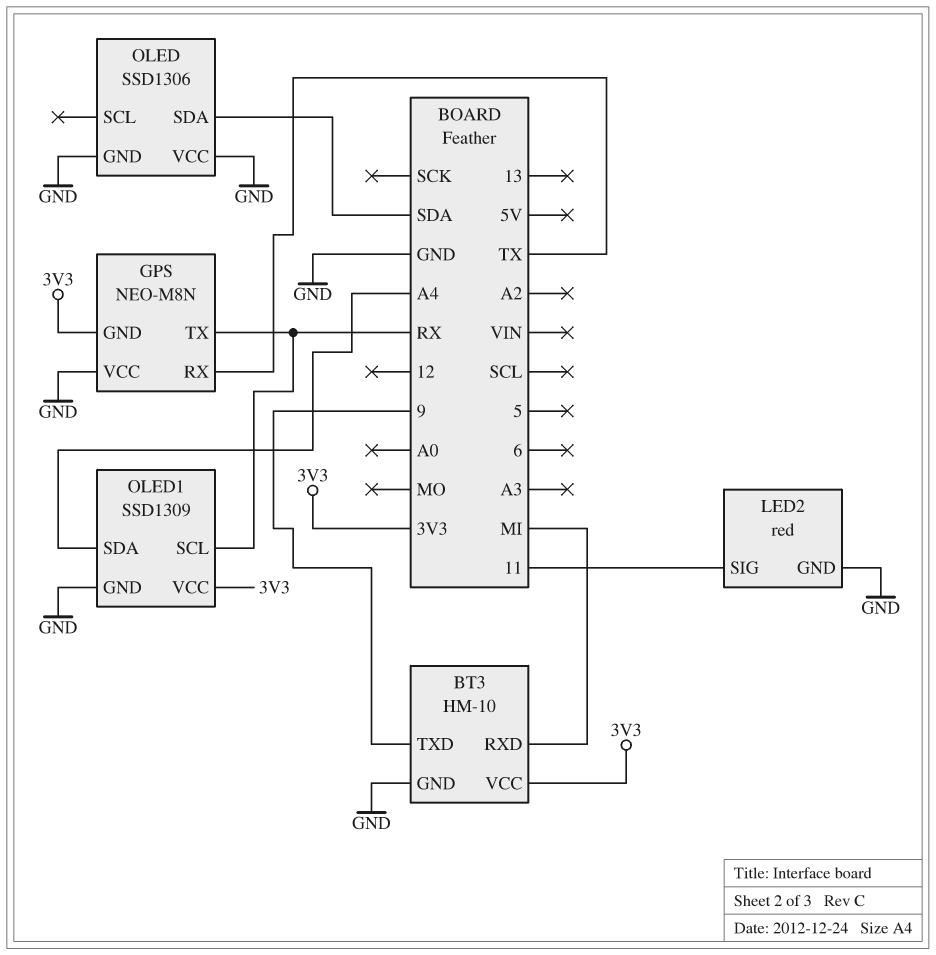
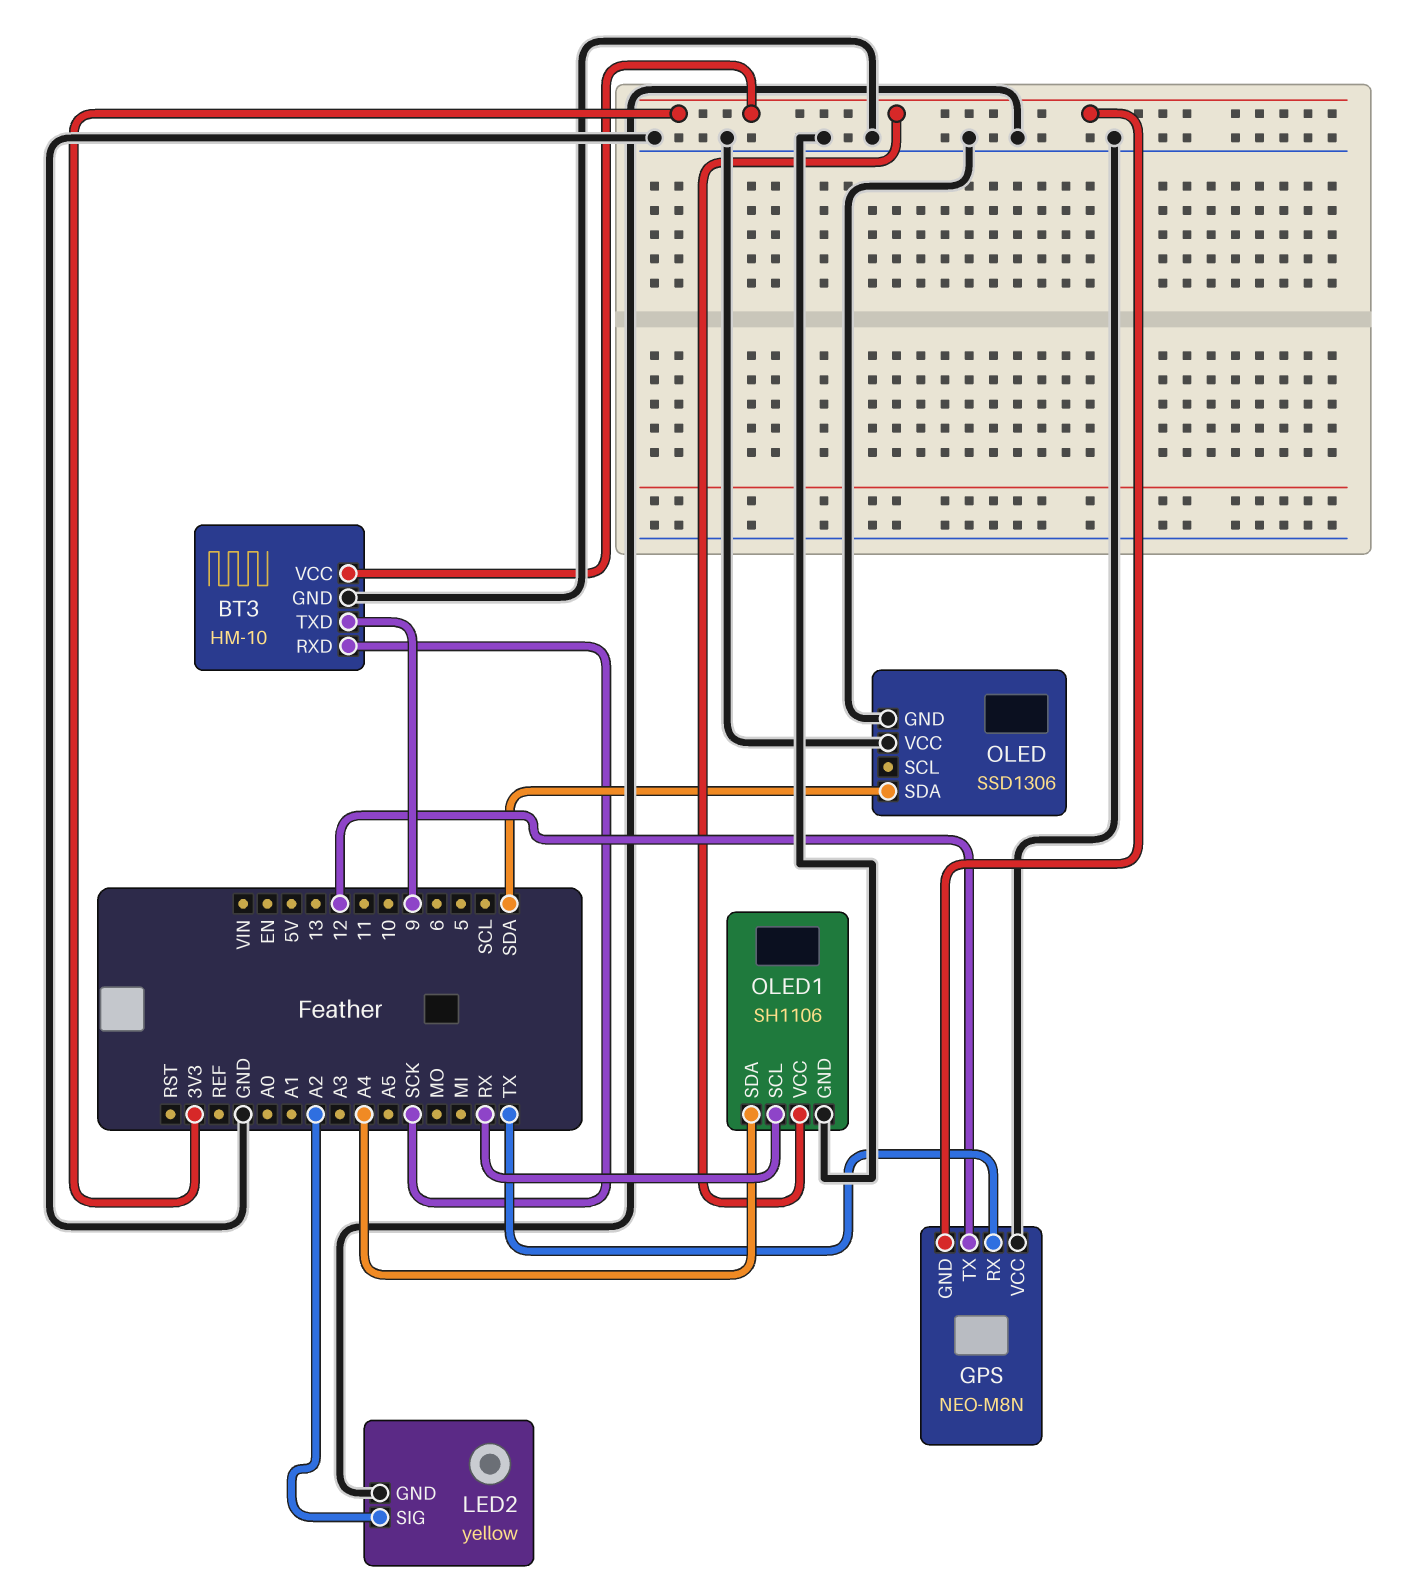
BT3 pin RXD: MI -> SCK
GPS pin TX: RX -> 12
LED2: red -> yellow
LED2 pin SIG: 11 -> A2
OLED1: SSD1309 -> SH1106

